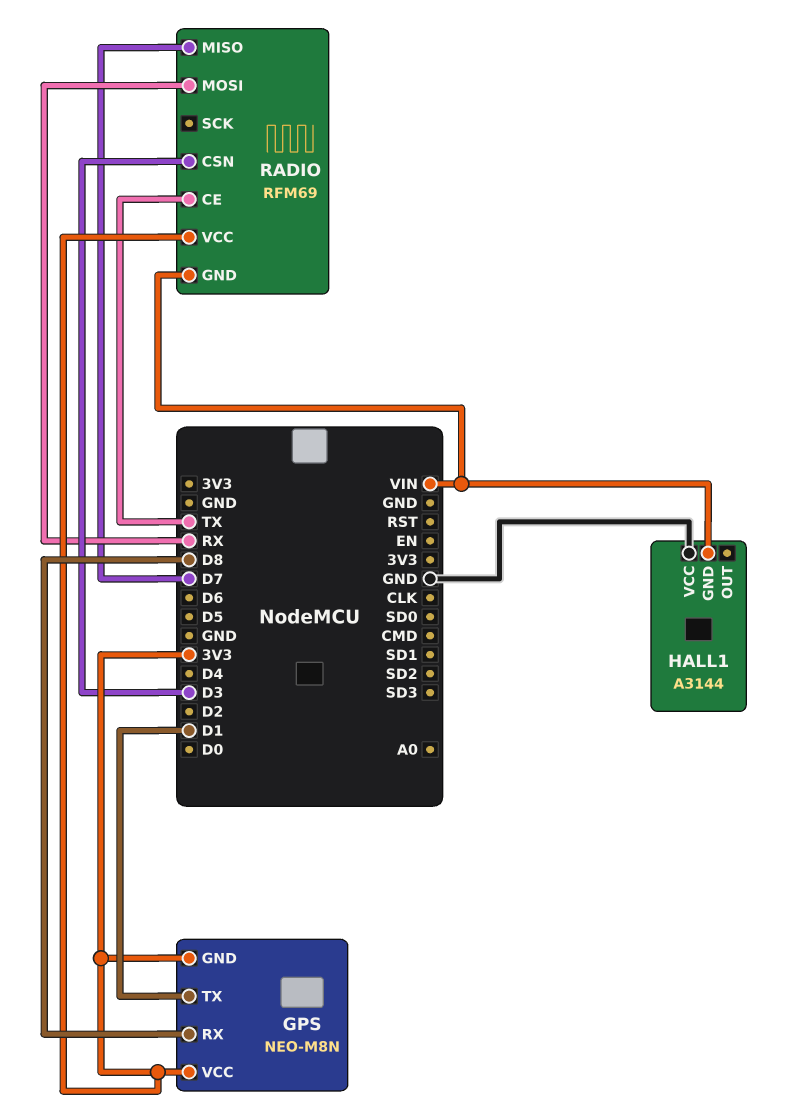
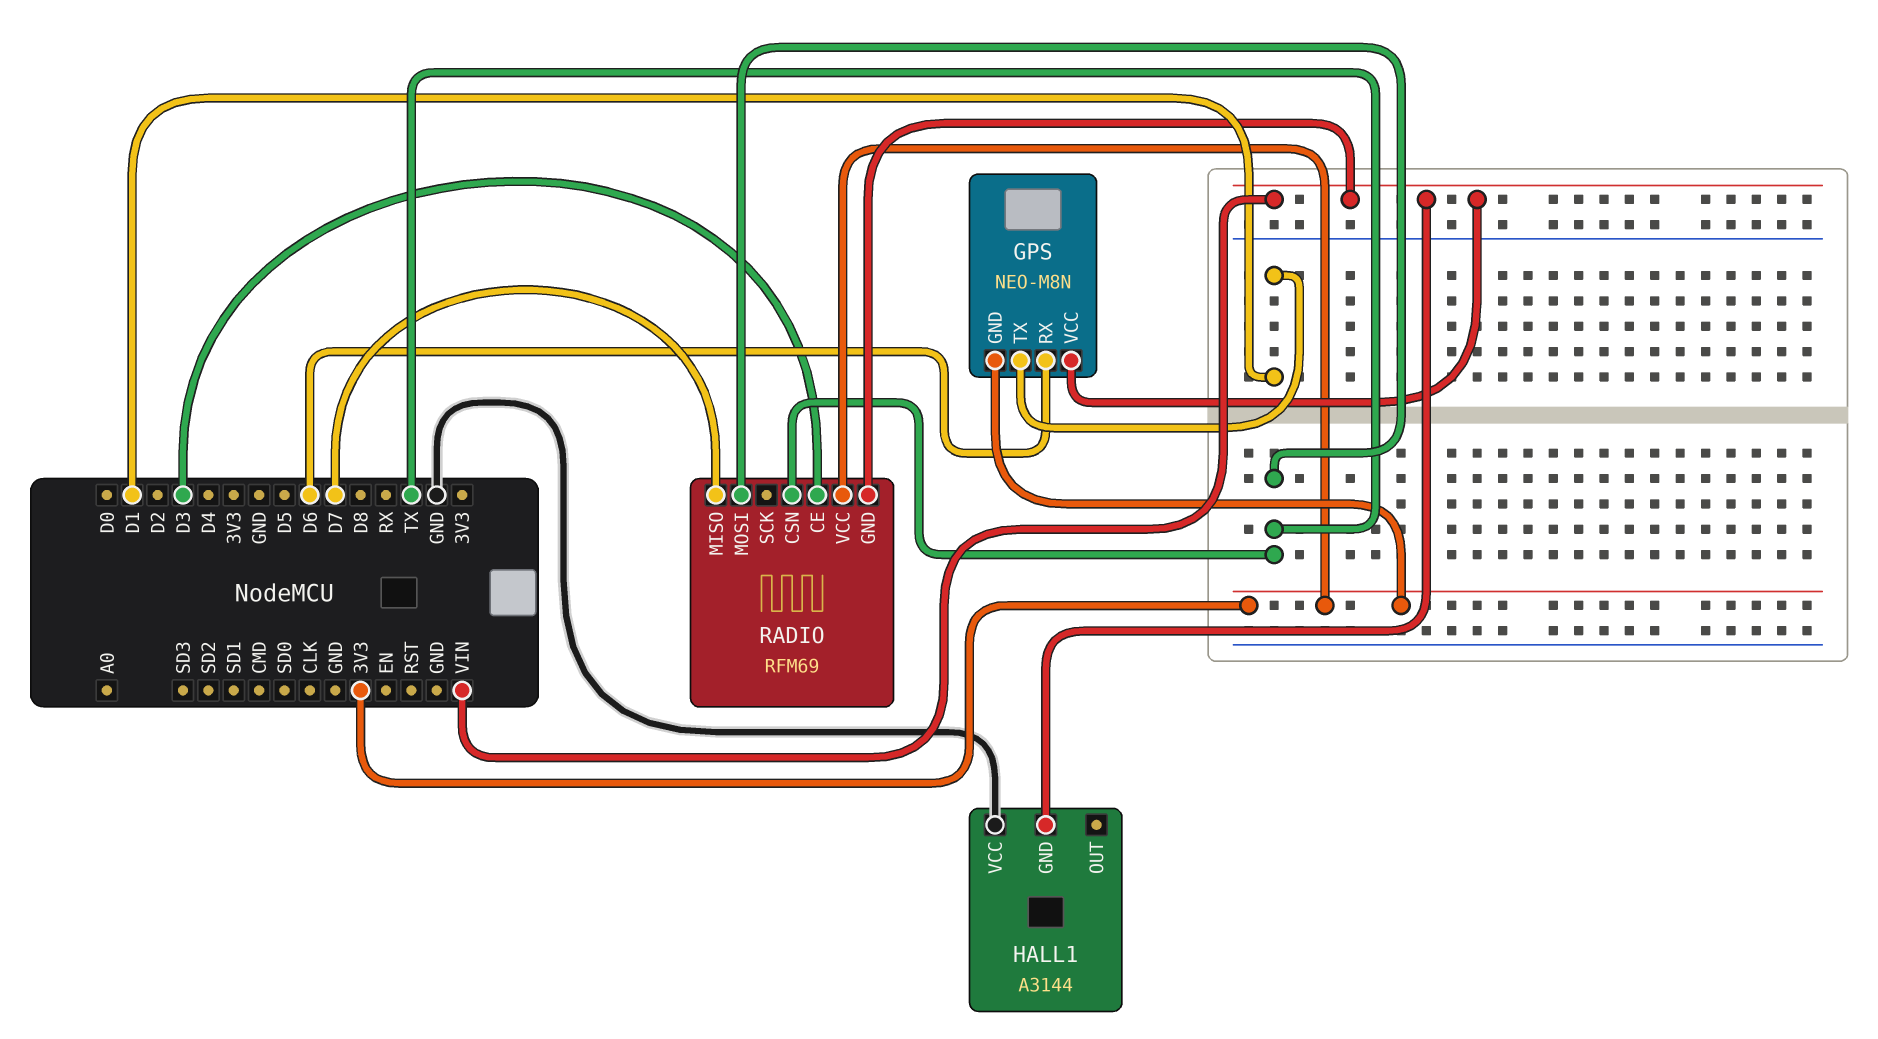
GPS pin RX: D8 -> D6
GPS pin VCC: 3V3 -> VIN
RADIO pin CE: TX -> D3
RADIO pin CSN: D3 -> TX
RADIO pin MOSI: RX -> TX

